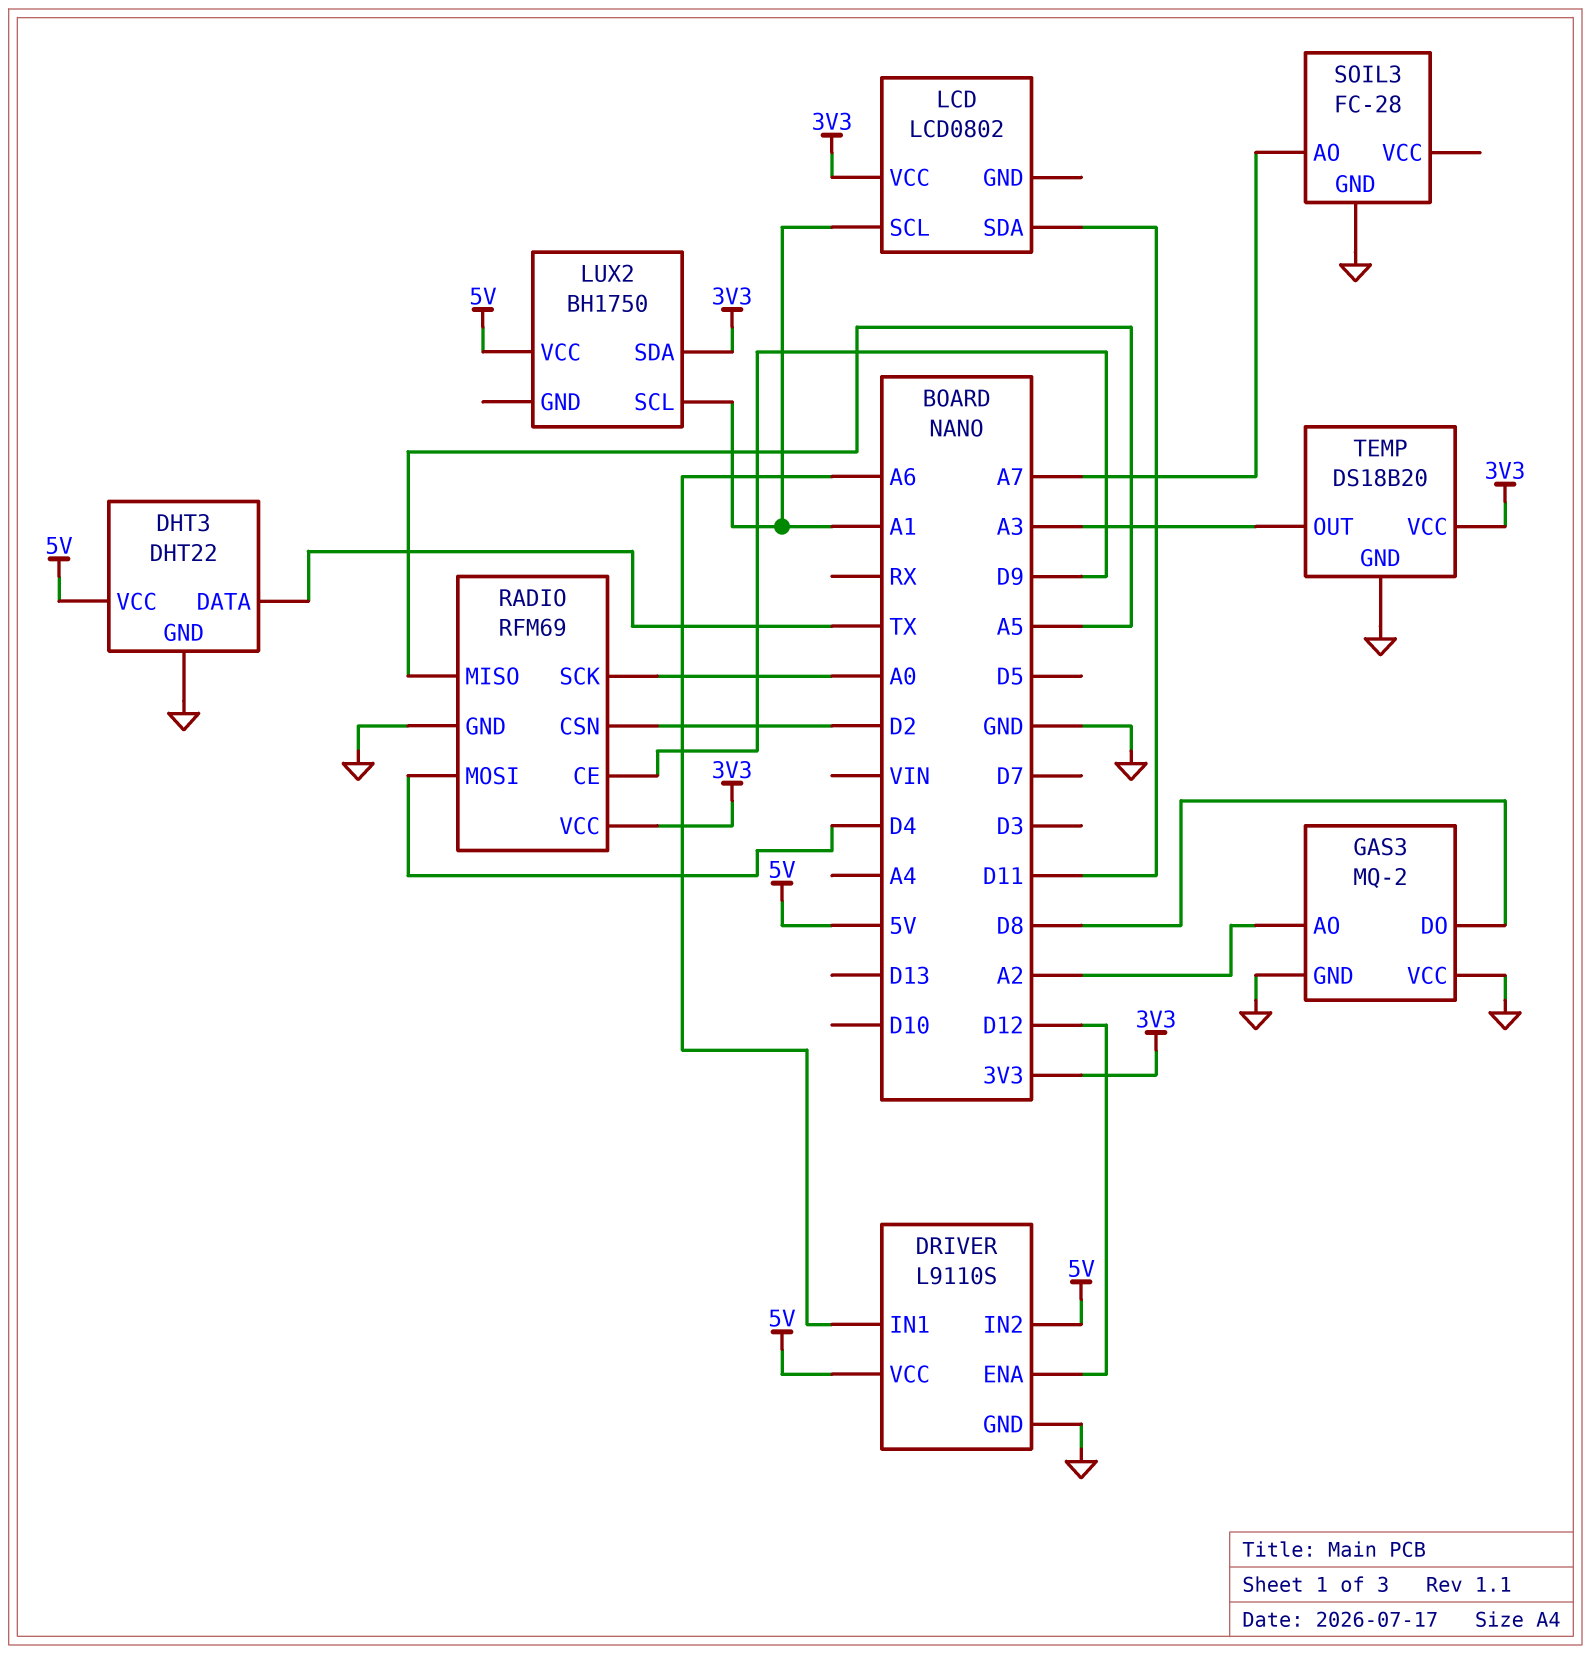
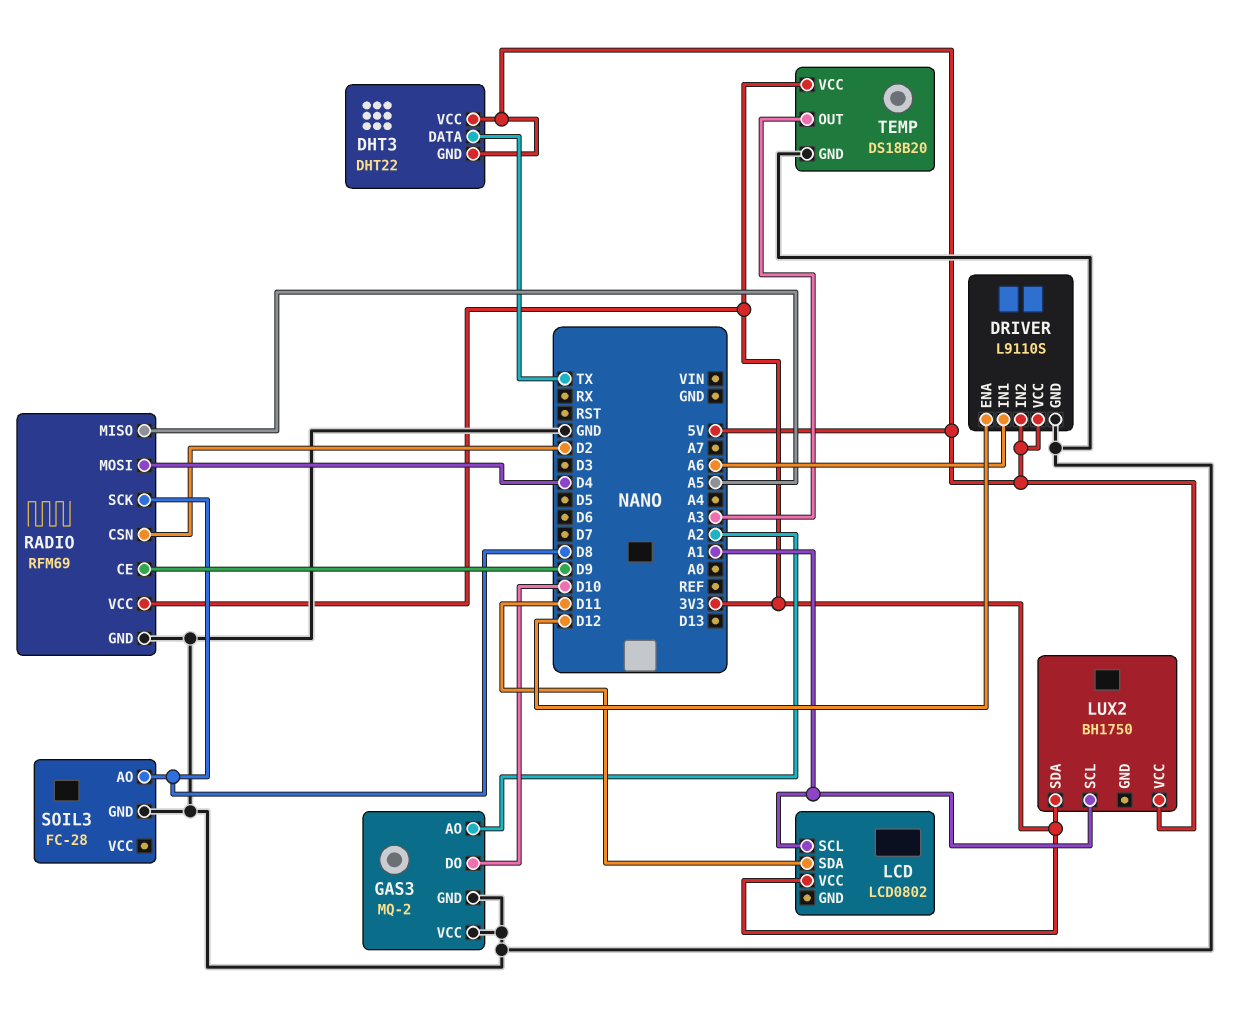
DHT3 pin GND: GND -> 5V
GAS3 pin DO: D8 -> D10
RADIO pin SCK: A0 -> D8
SOIL3 pin AO: A7 -> D8

